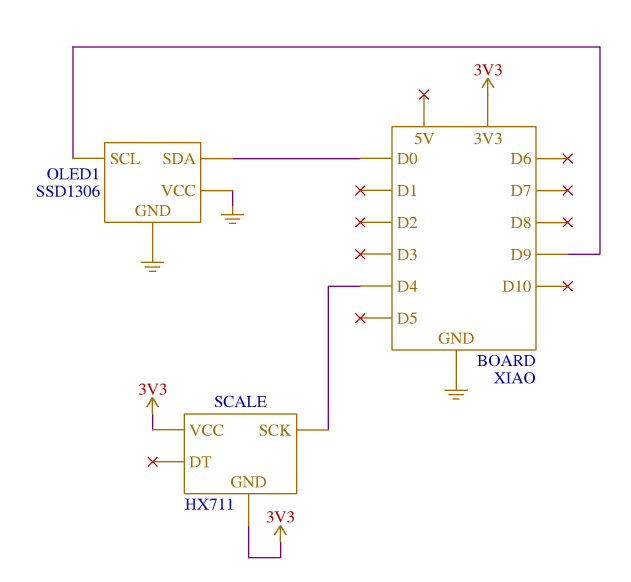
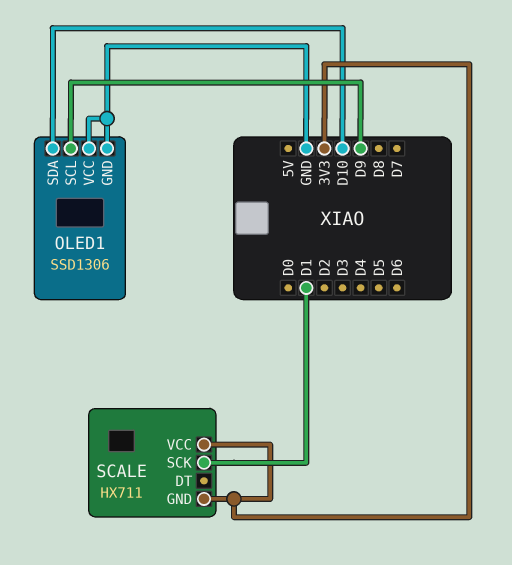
OLED1 pin SDA: D0 -> D10
SCALE pin SCK: D4 -> D1

